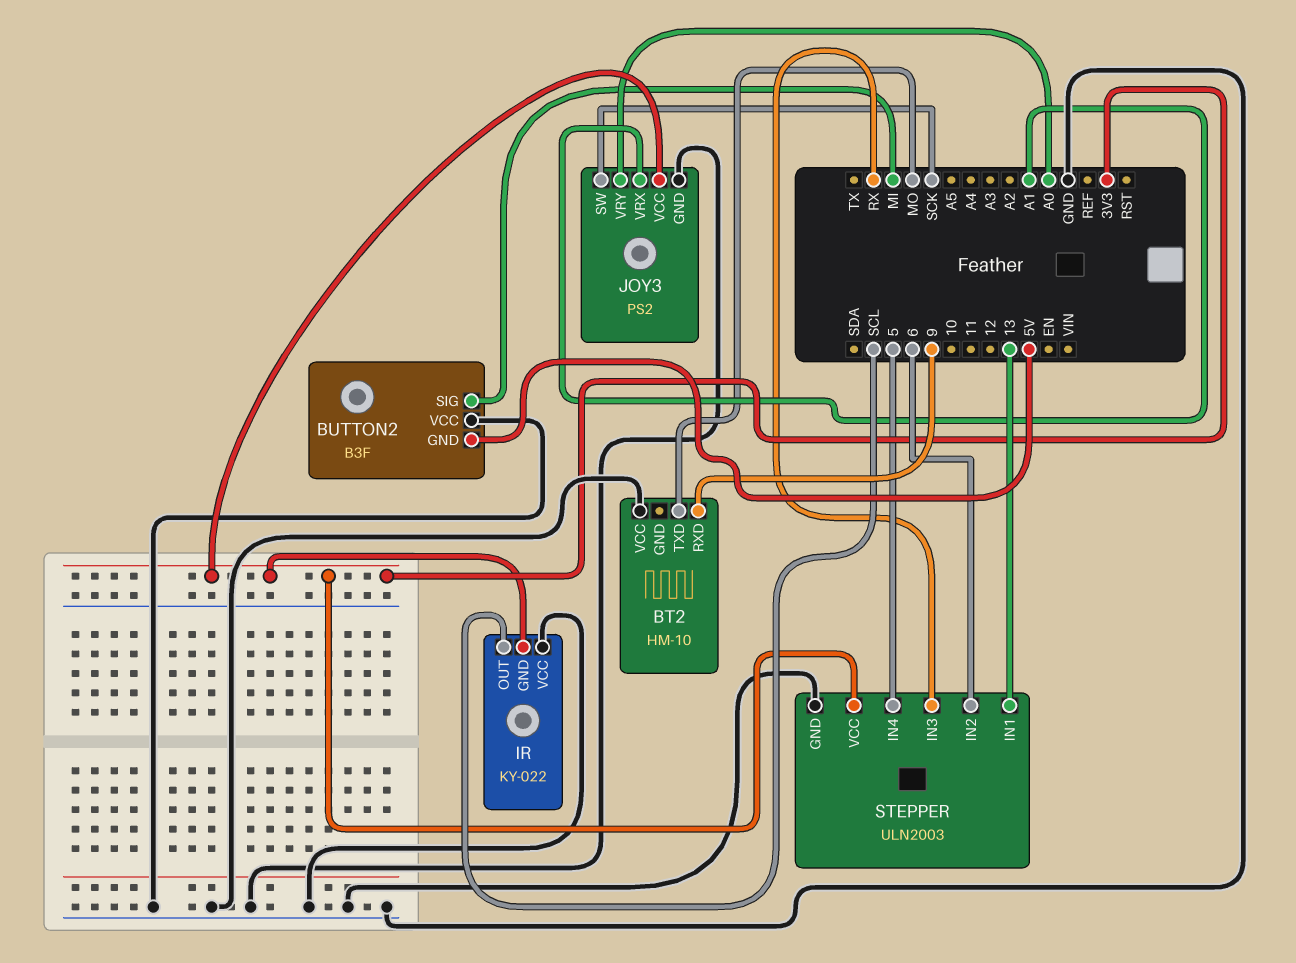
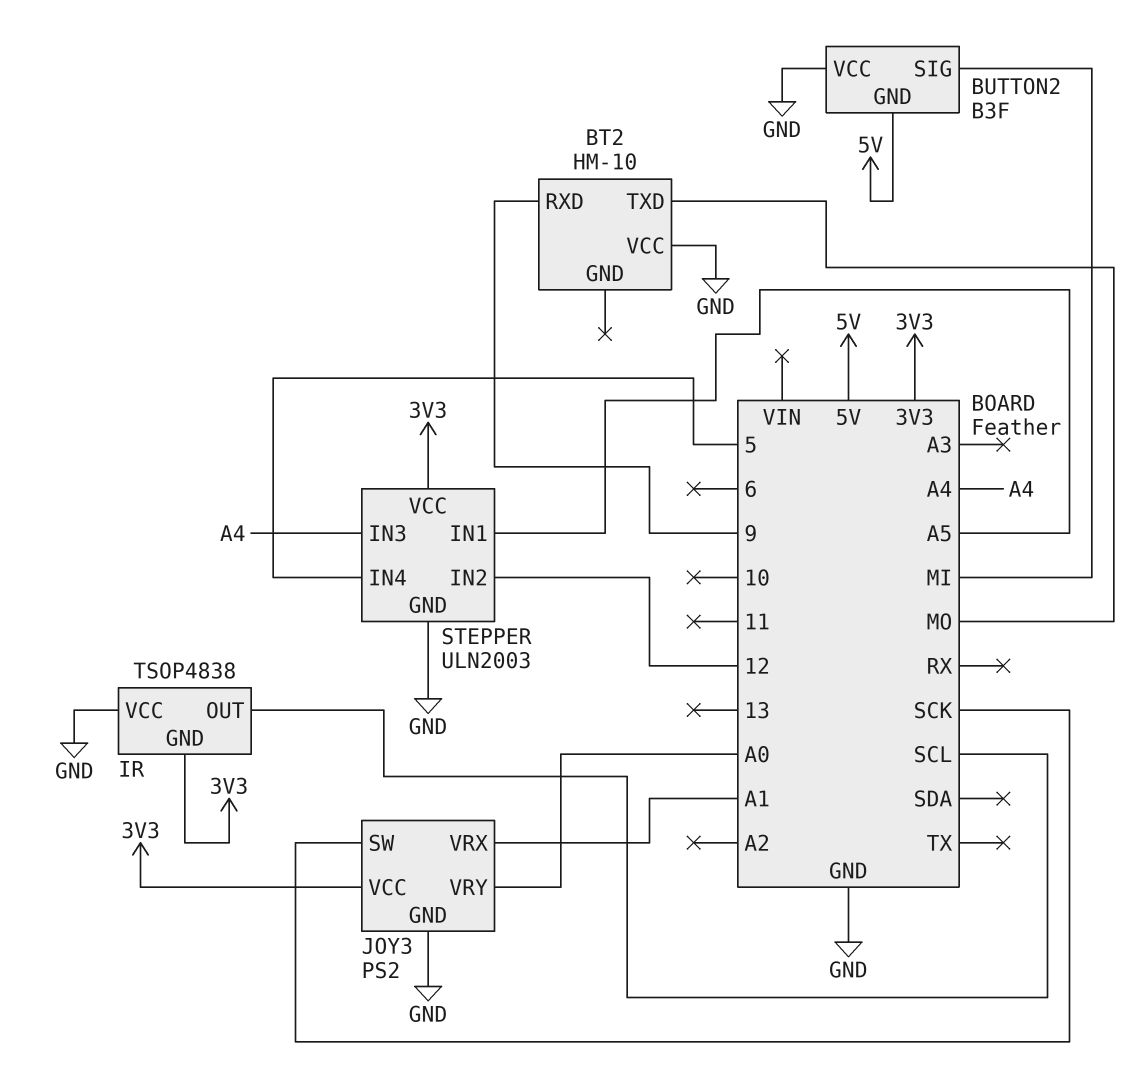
IR: KY-022 -> TSOP4838
STEPPER pin IN1: 13 -> A5
STEPPER pin IN2: 6 -> 12
STEPPER pin IN3: RX -> A4

